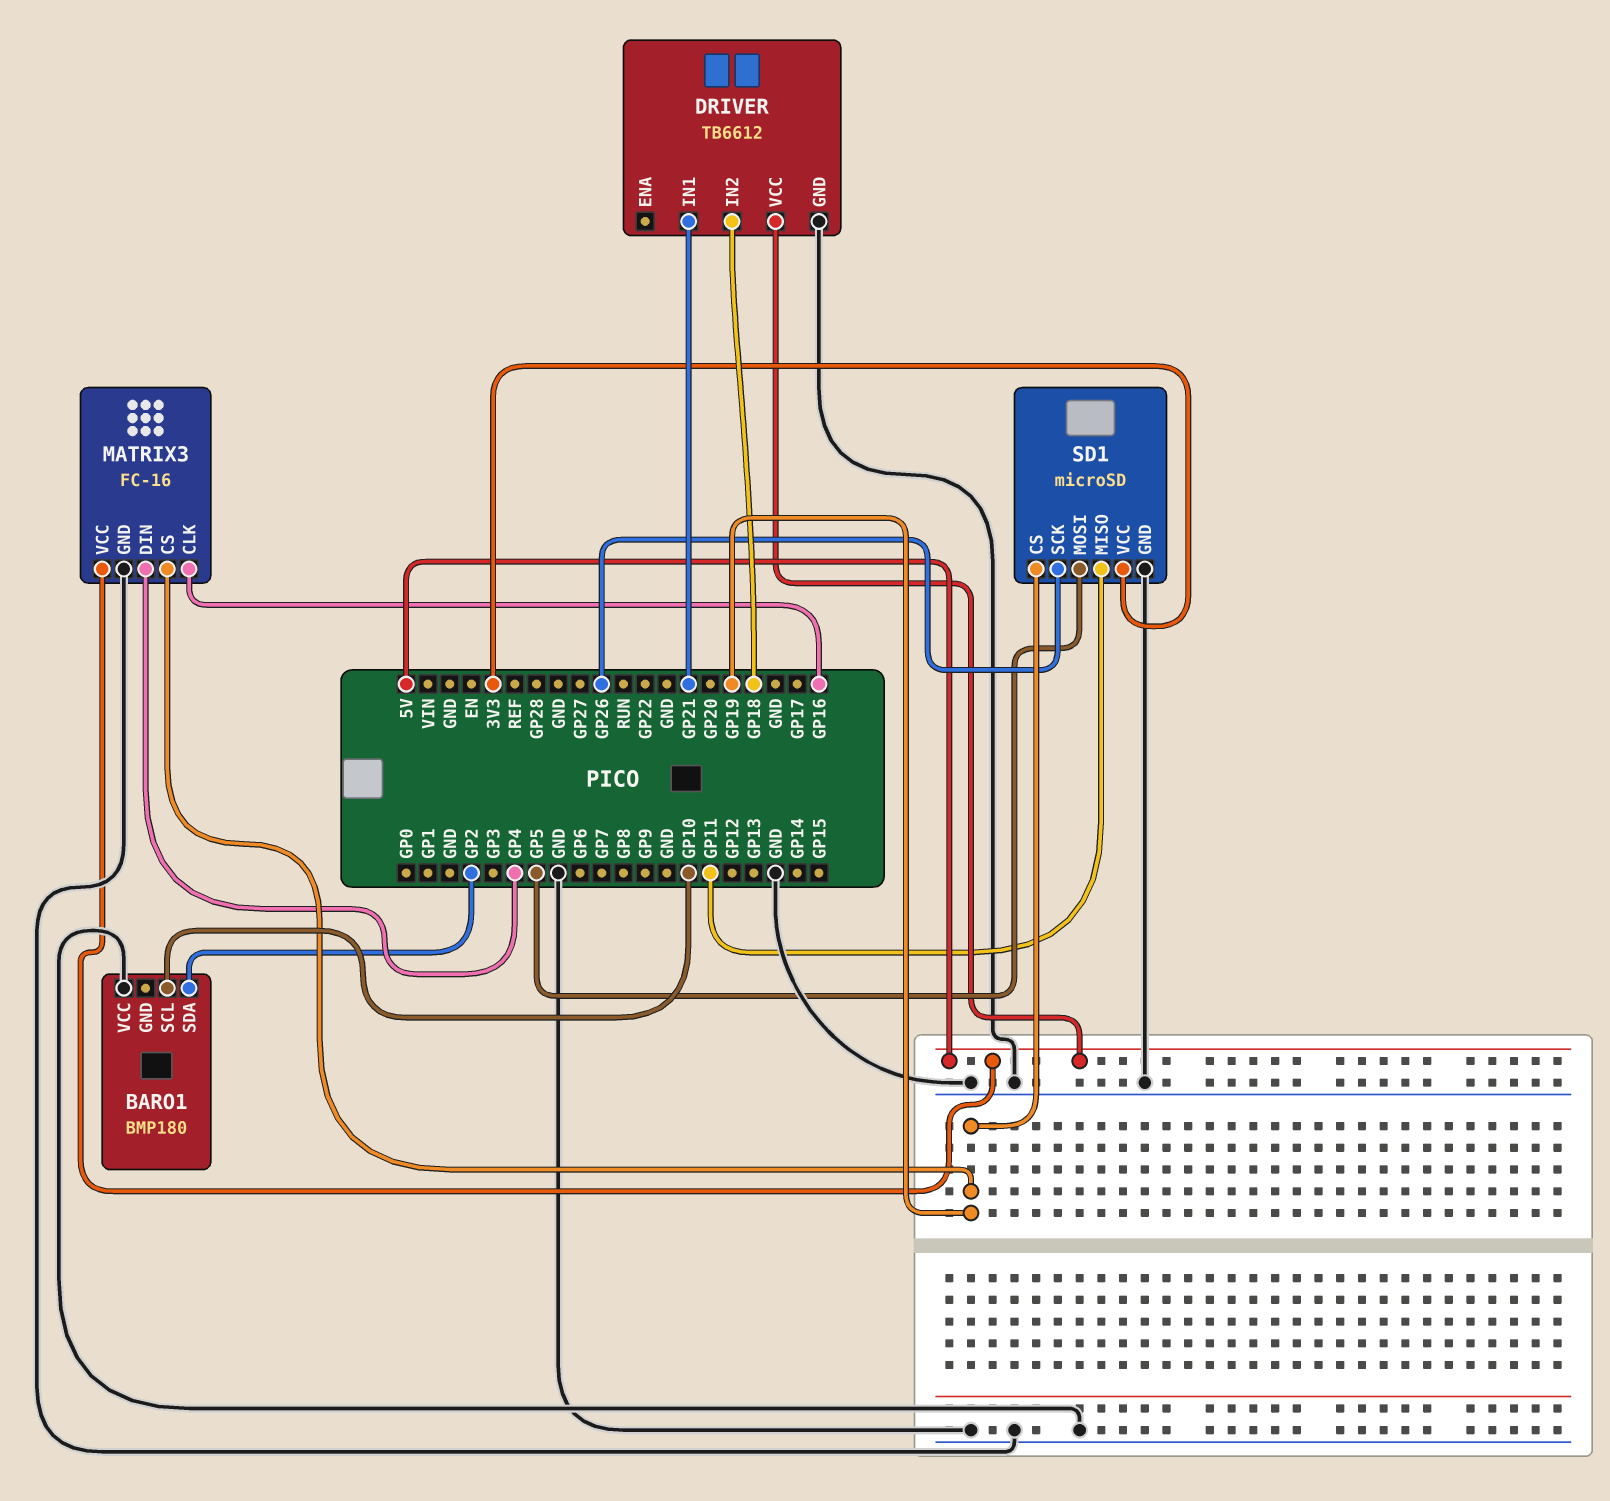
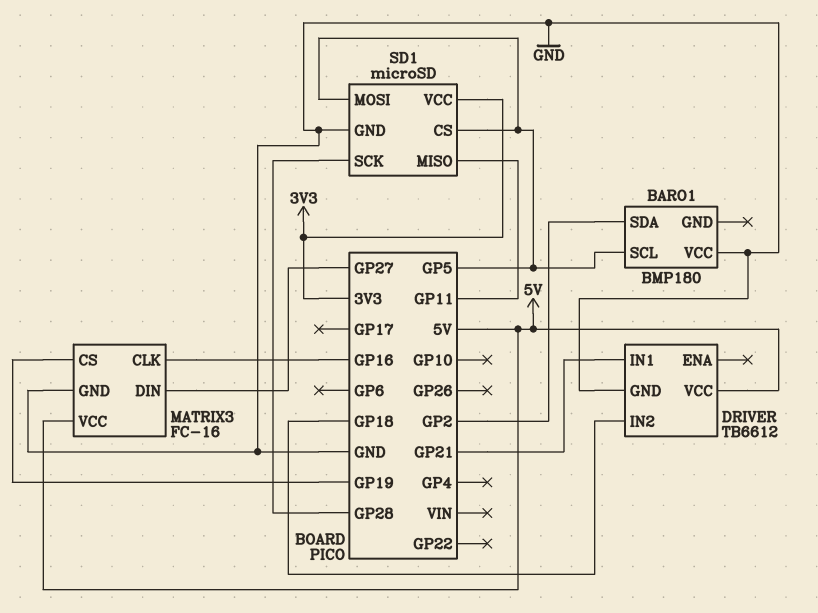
BARO1 pin SCL: GP10 -> GP5
MATRIX3 pin DIN: GP4 -> GP27
SD1 pin CS: GP19 -> GP5
SD1 pin SCK: GP26 -> GP28

